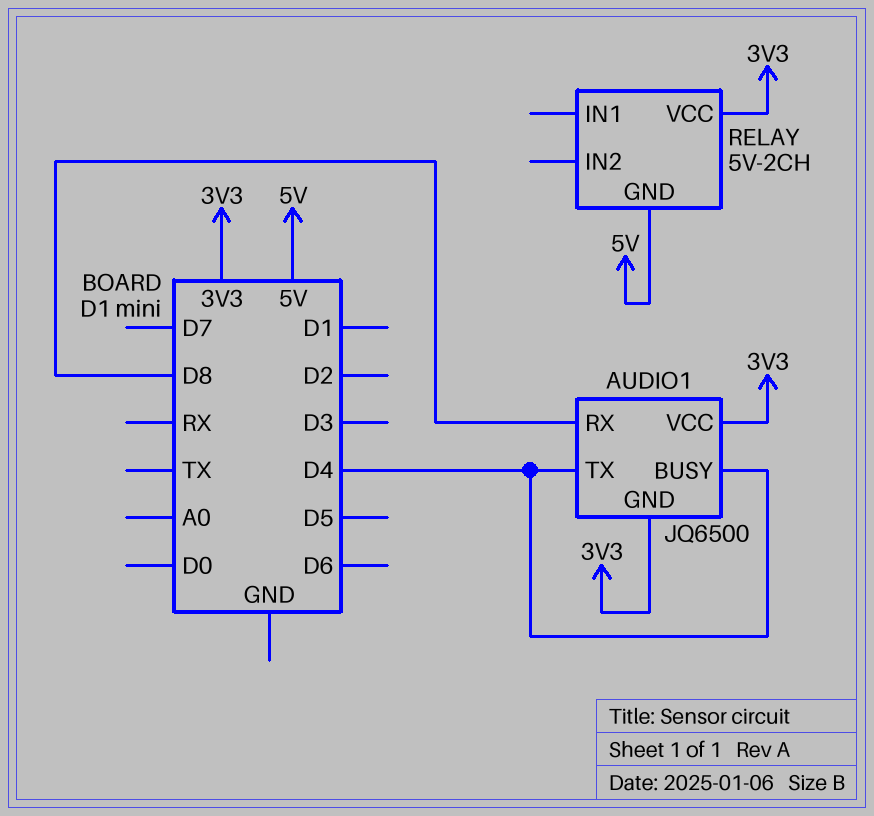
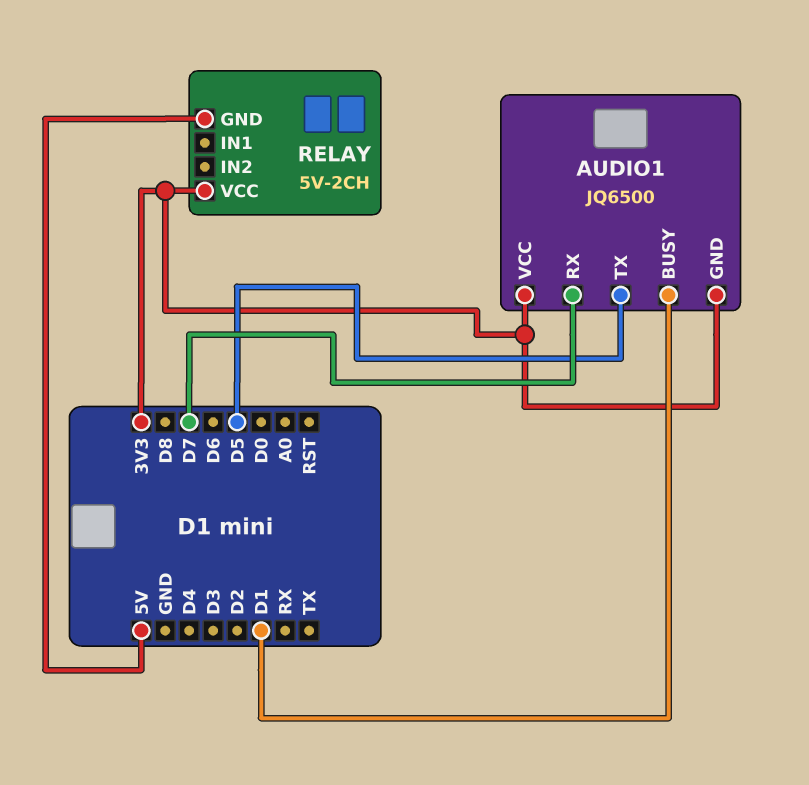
AUDIO1 pin BUSY: D4 -> D1
AUDIO1 pin RX: D8 -> D7
AUDIO1 pin TX: D4 -> D5

